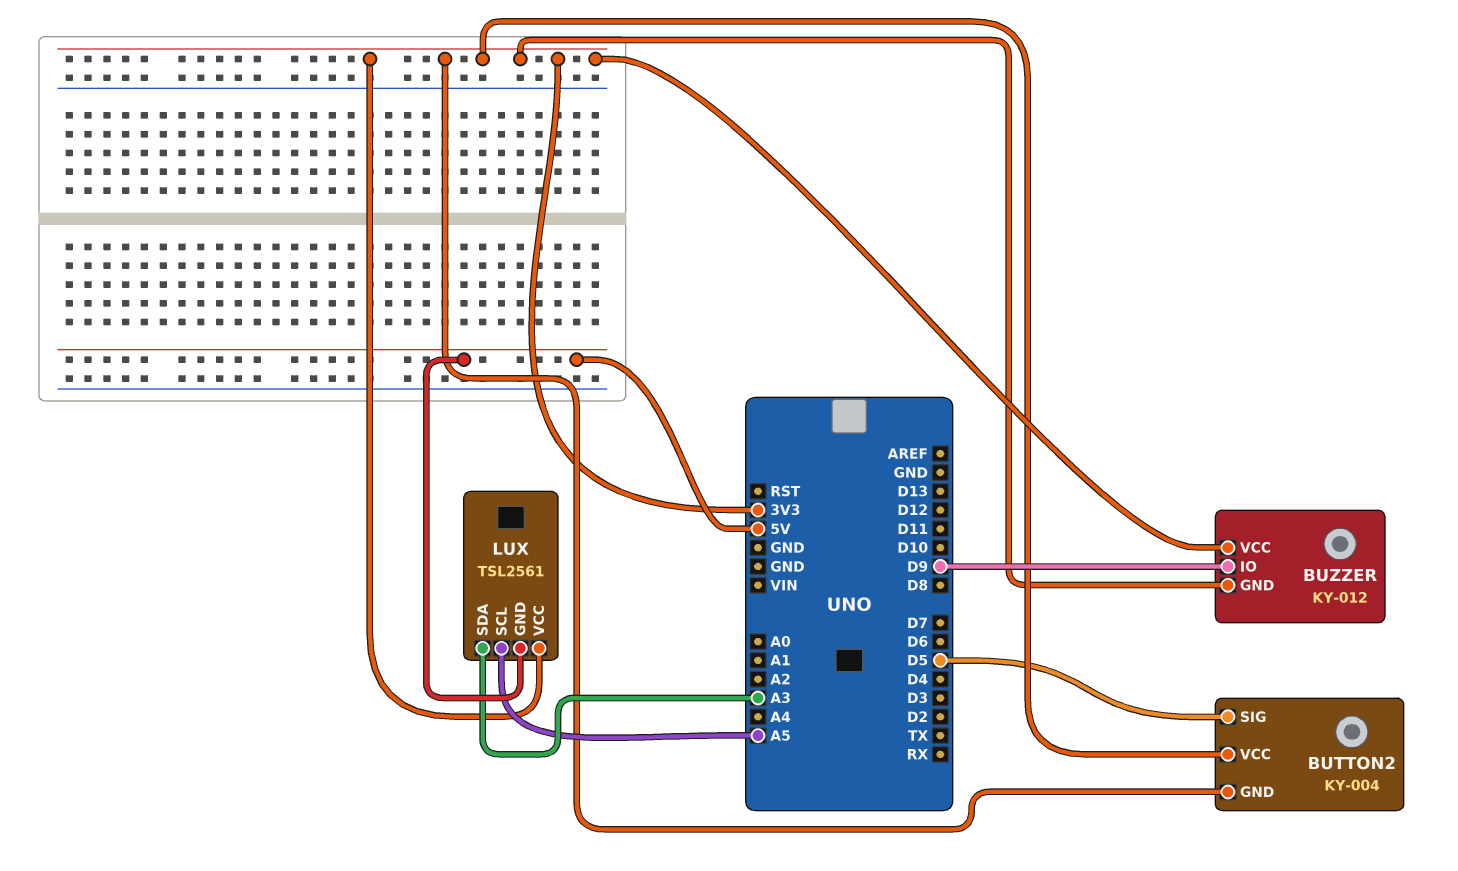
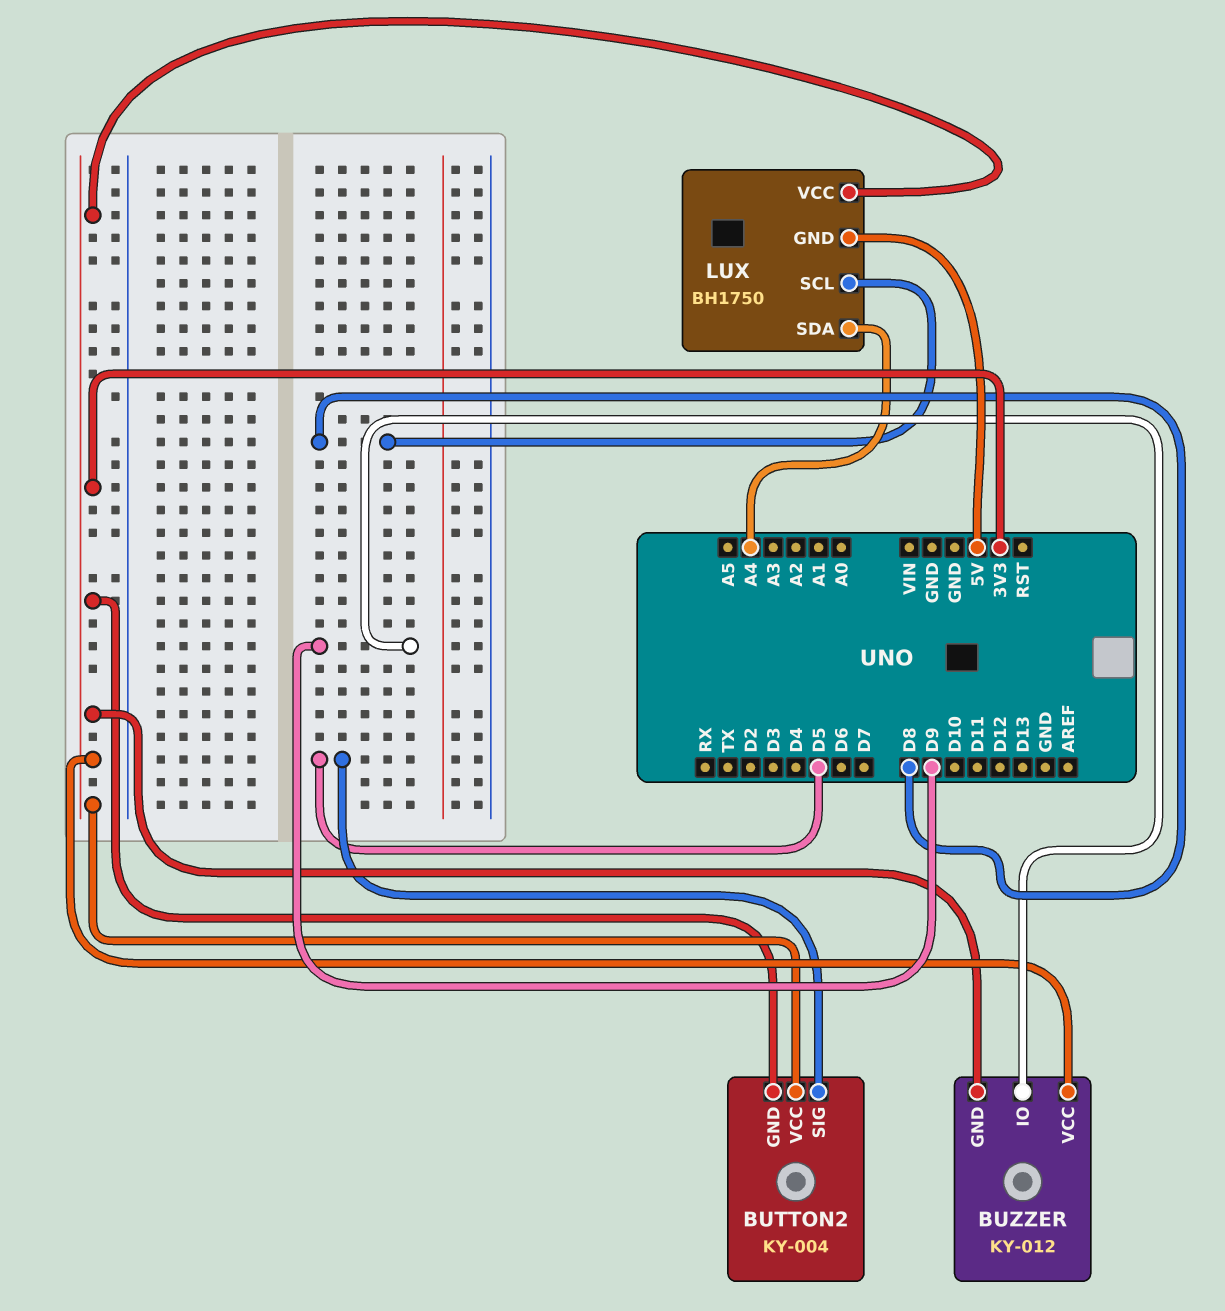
LUX: TSL2561 -> BH1750
LUX pin SCL: A5 -> D8
LUX pin SDA: A3 -> A4

